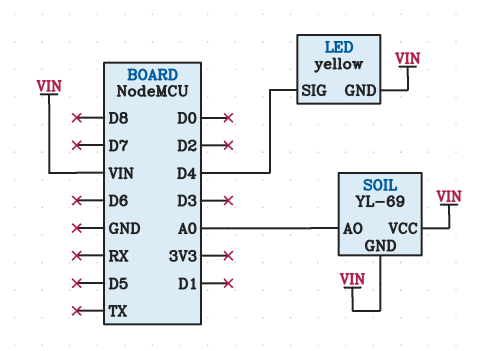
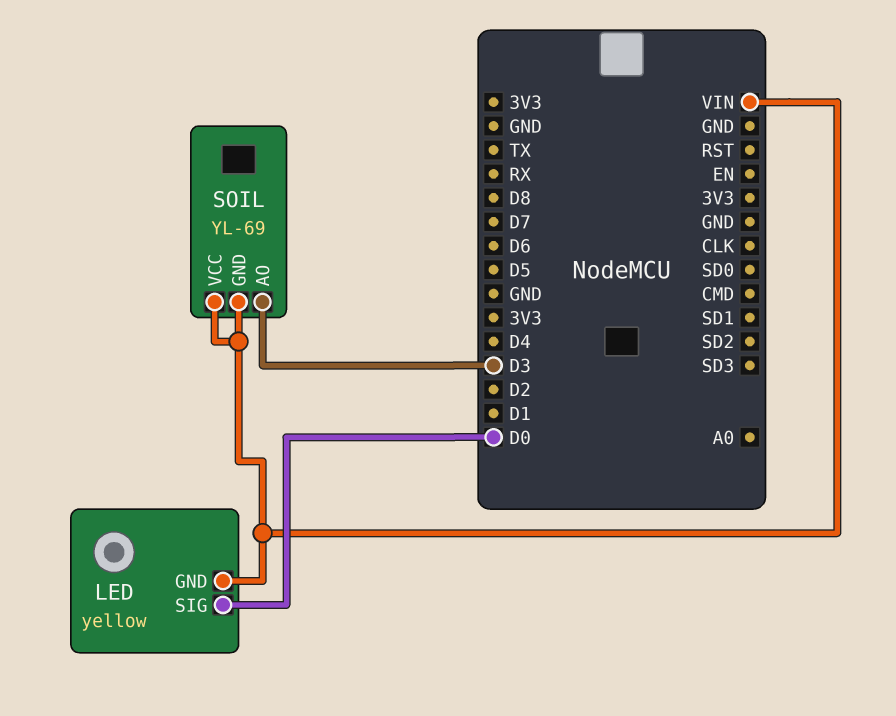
LED pin SIG: D4 -> D0
SOIL pin AO: A0 -> D3

